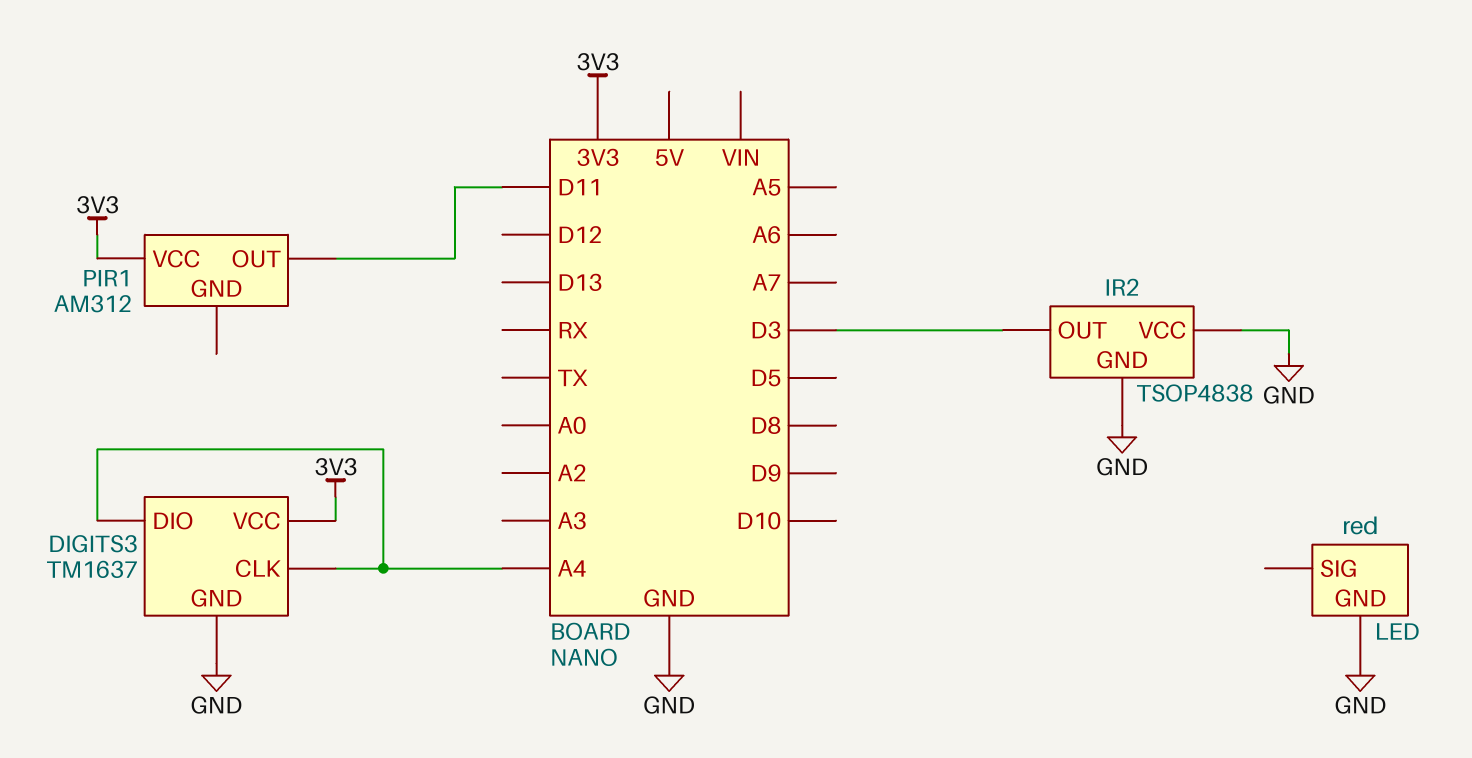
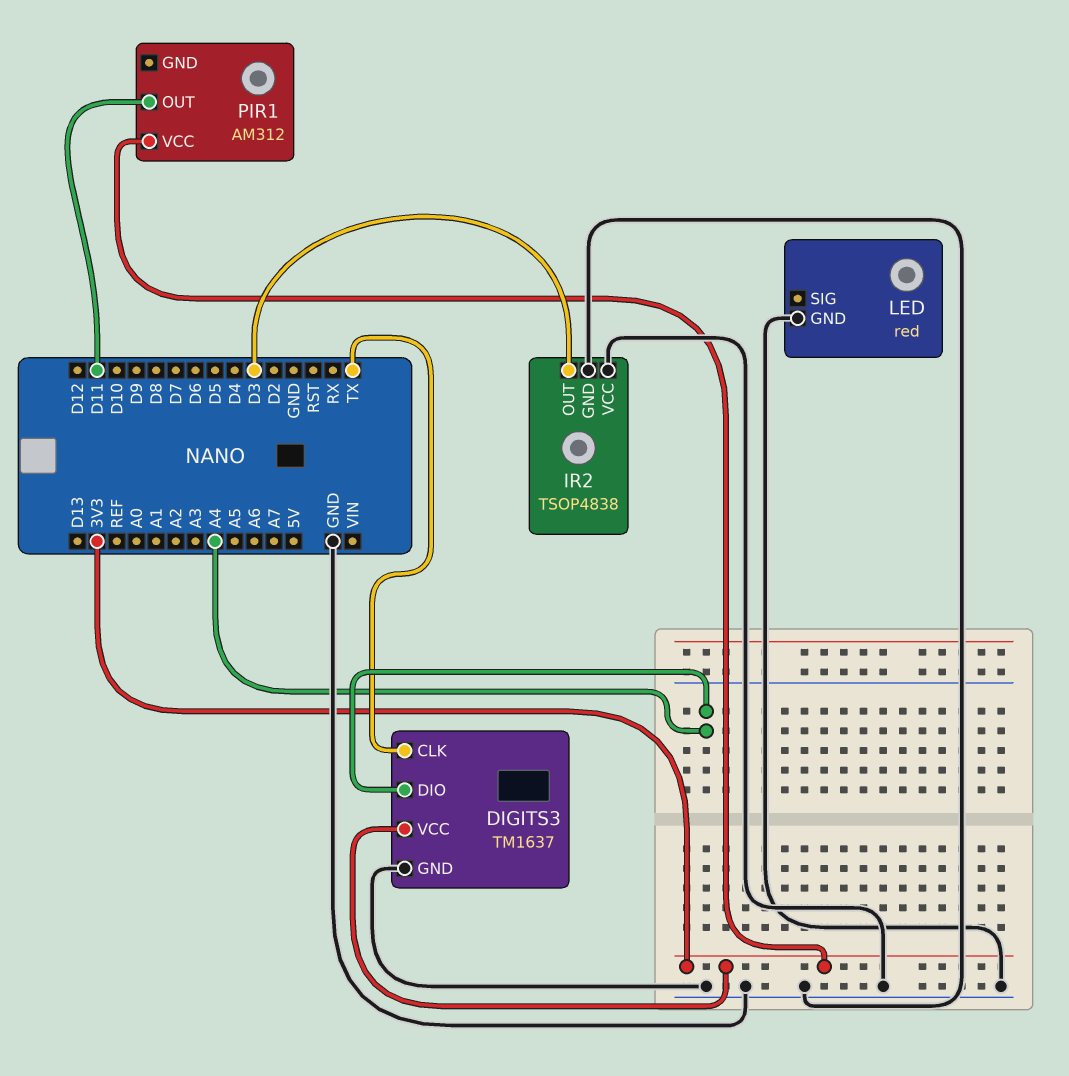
DIGITS3 pin CLK: A4 -> TX

